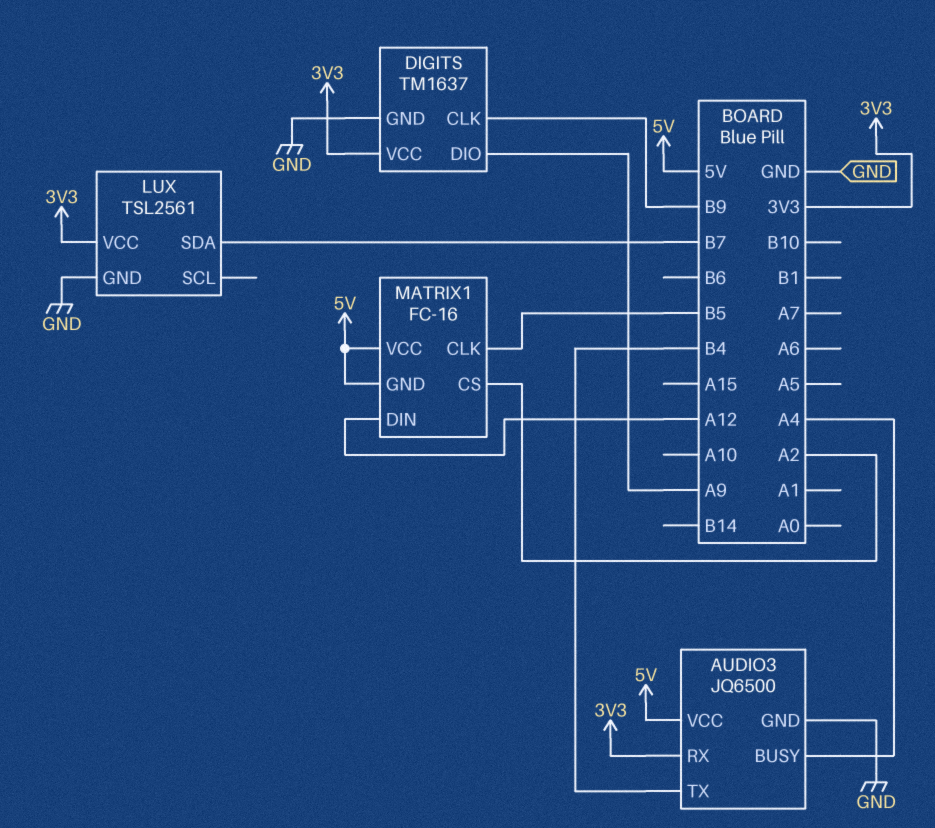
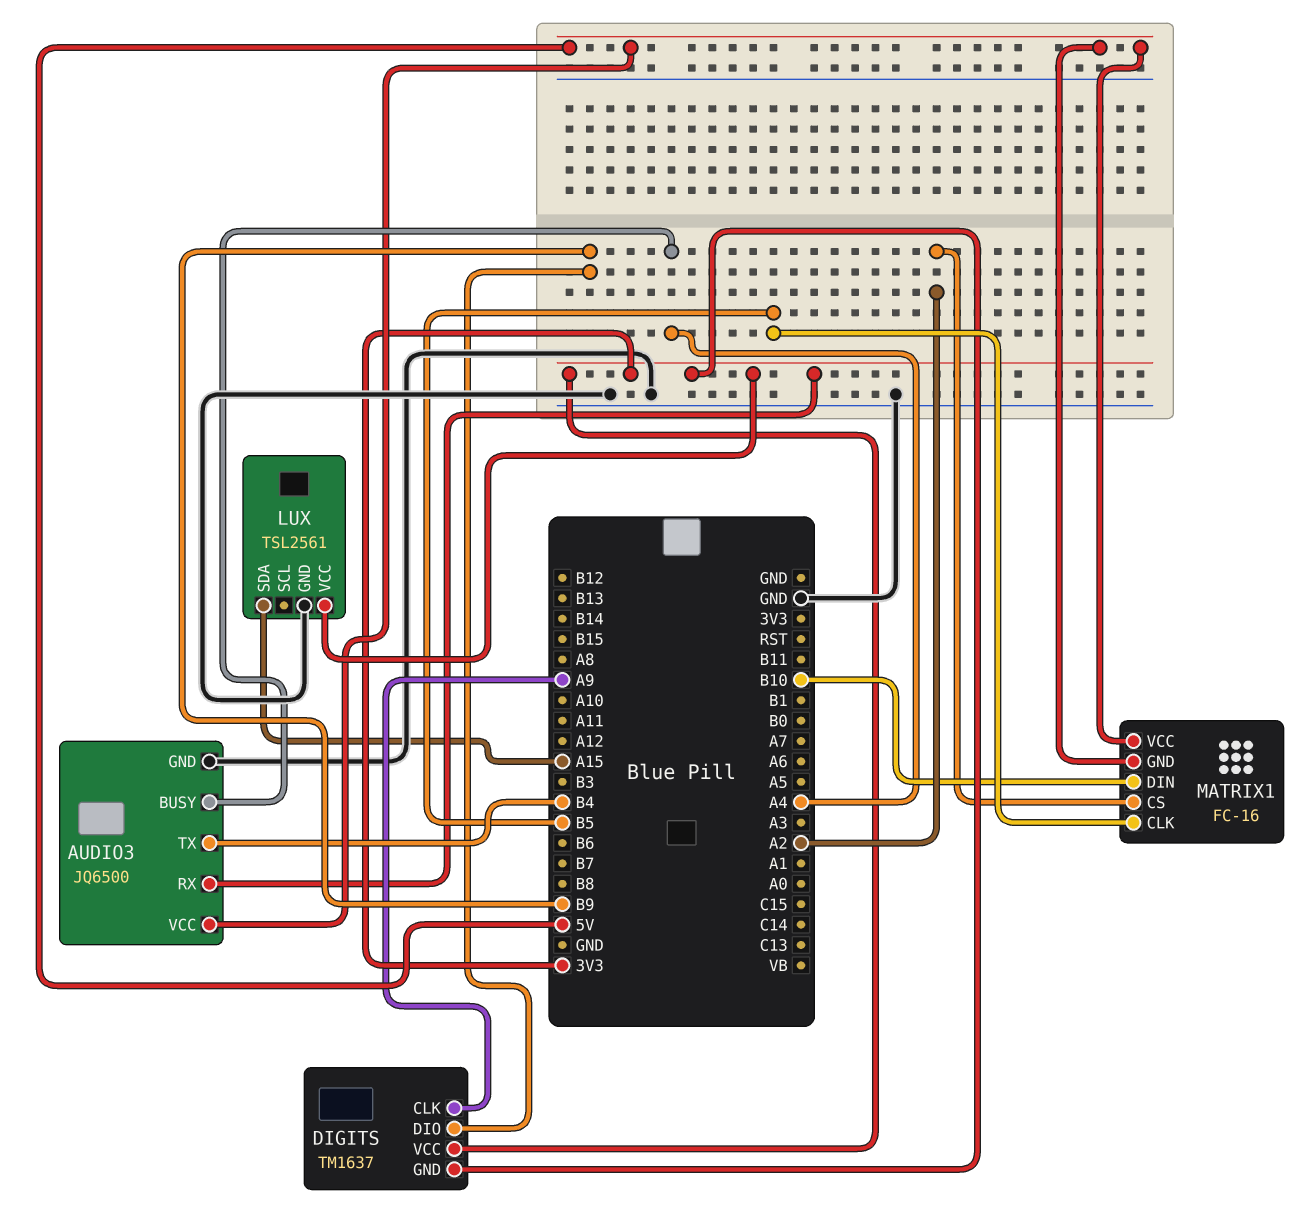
DIGITS pin CLK: B9 -> A9
DIGITS pin DIO: A9 -> B9
DIGITS pin GND: GND -> 3V3
LUX pin SDA: B7 -> A15
MATRIX1 pin DIN: A12 -> B10

